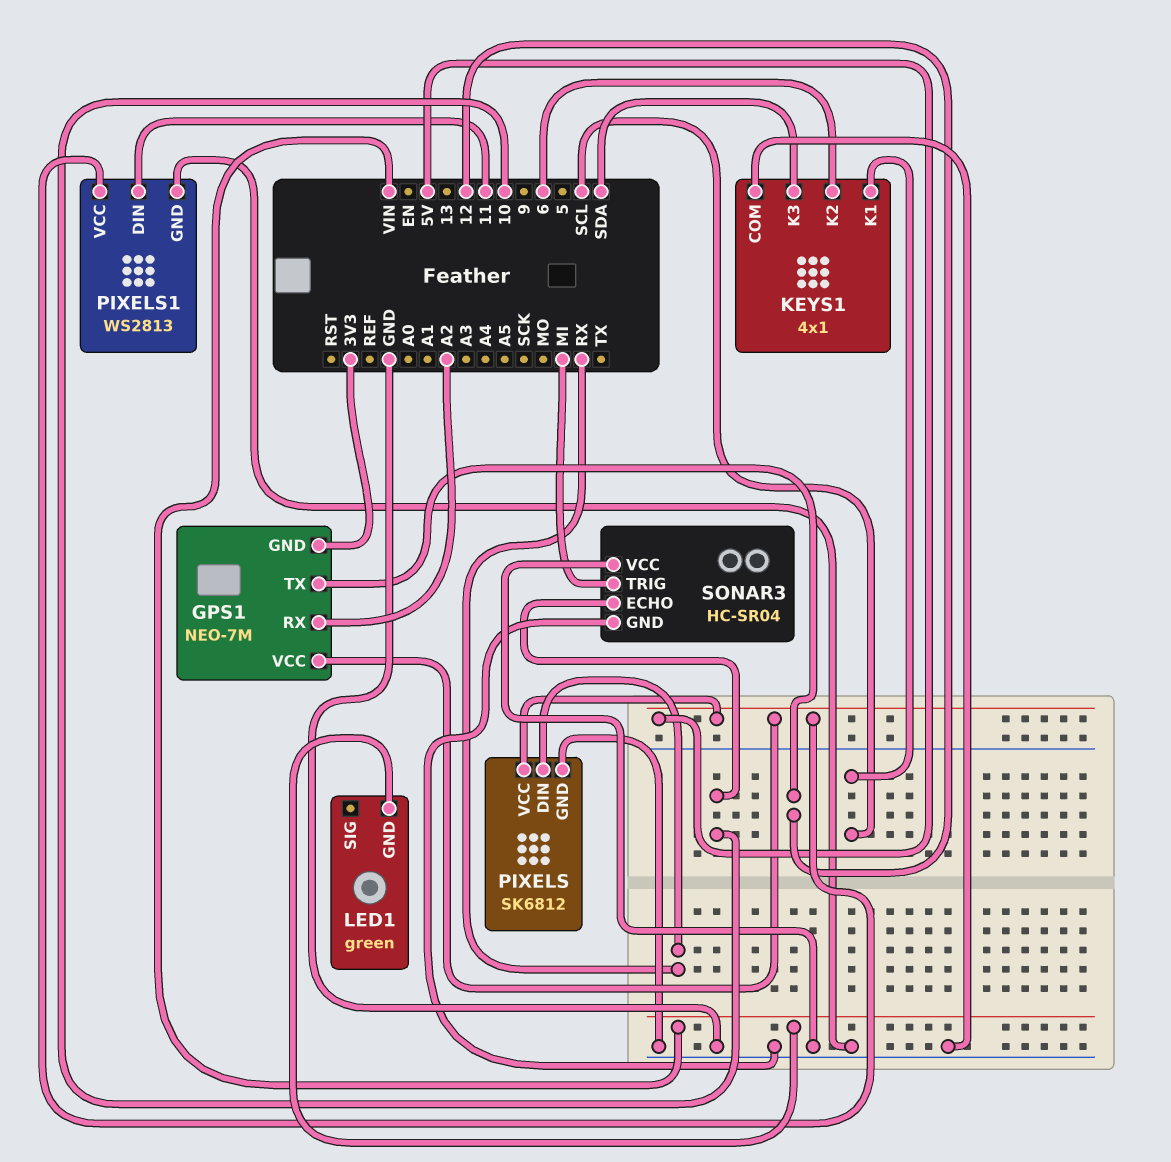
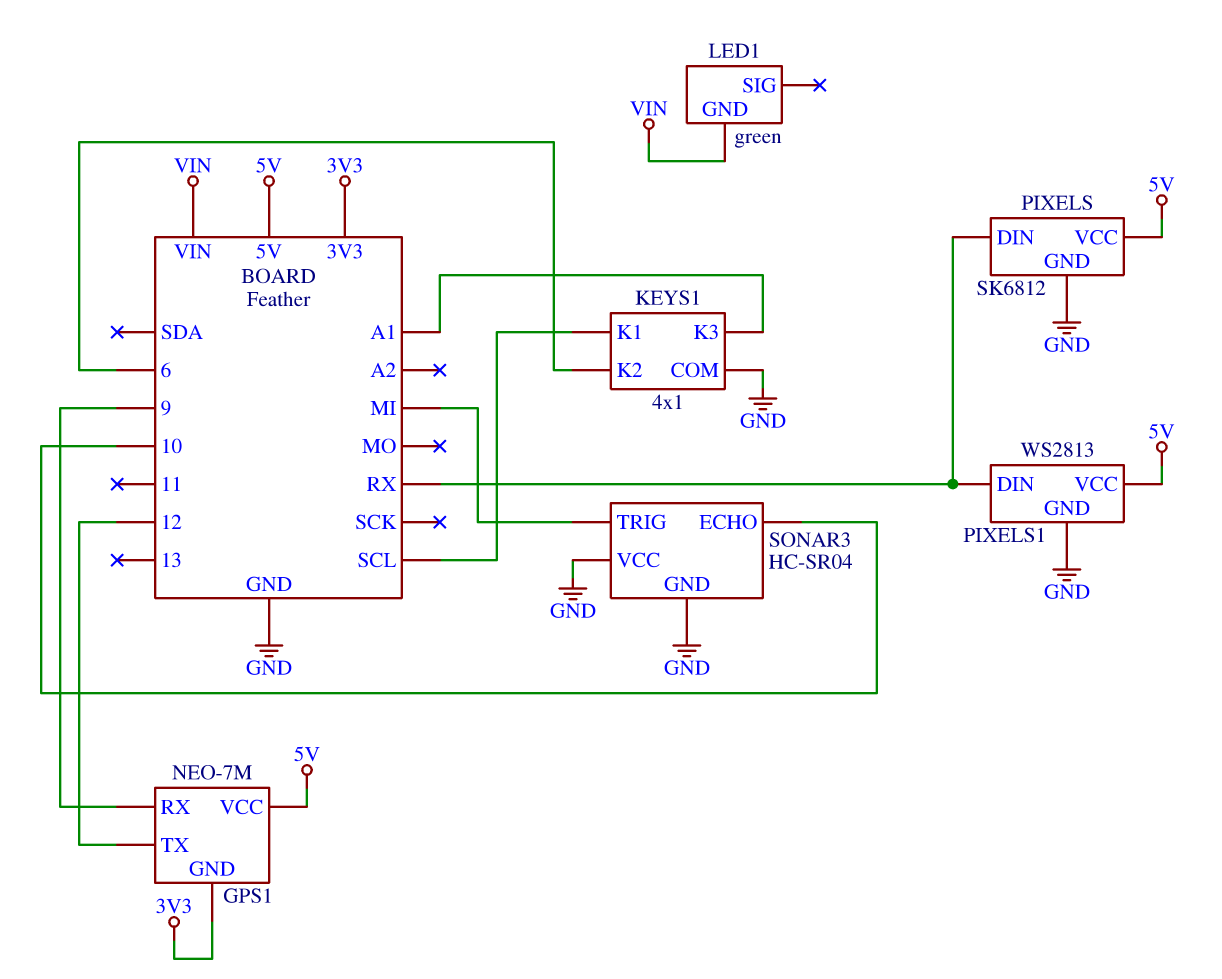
GPS1 pin RX: A2 -> 9
KEYS1 pin K3: SDA -> A1
PIXELS1 pin DIN: 11 -> RX

